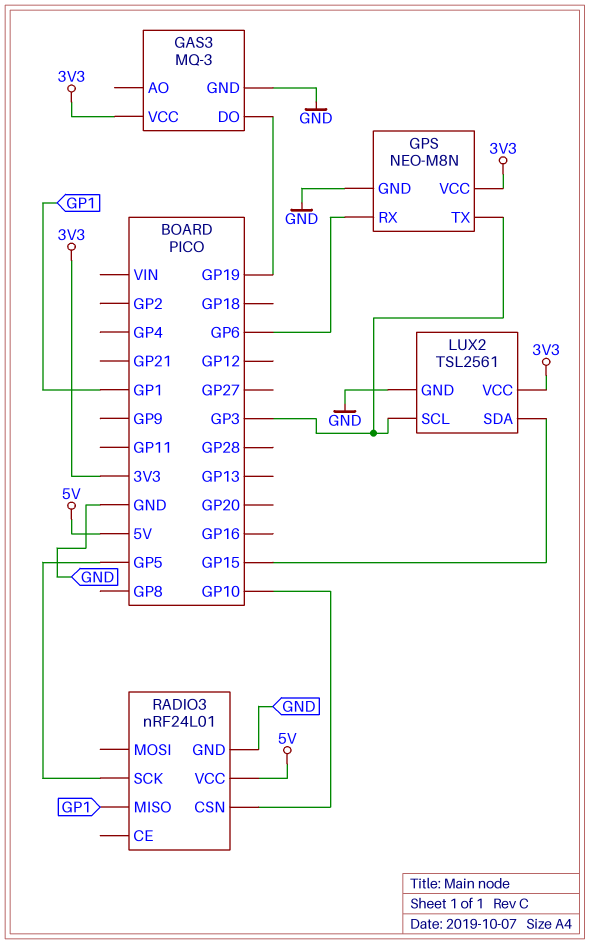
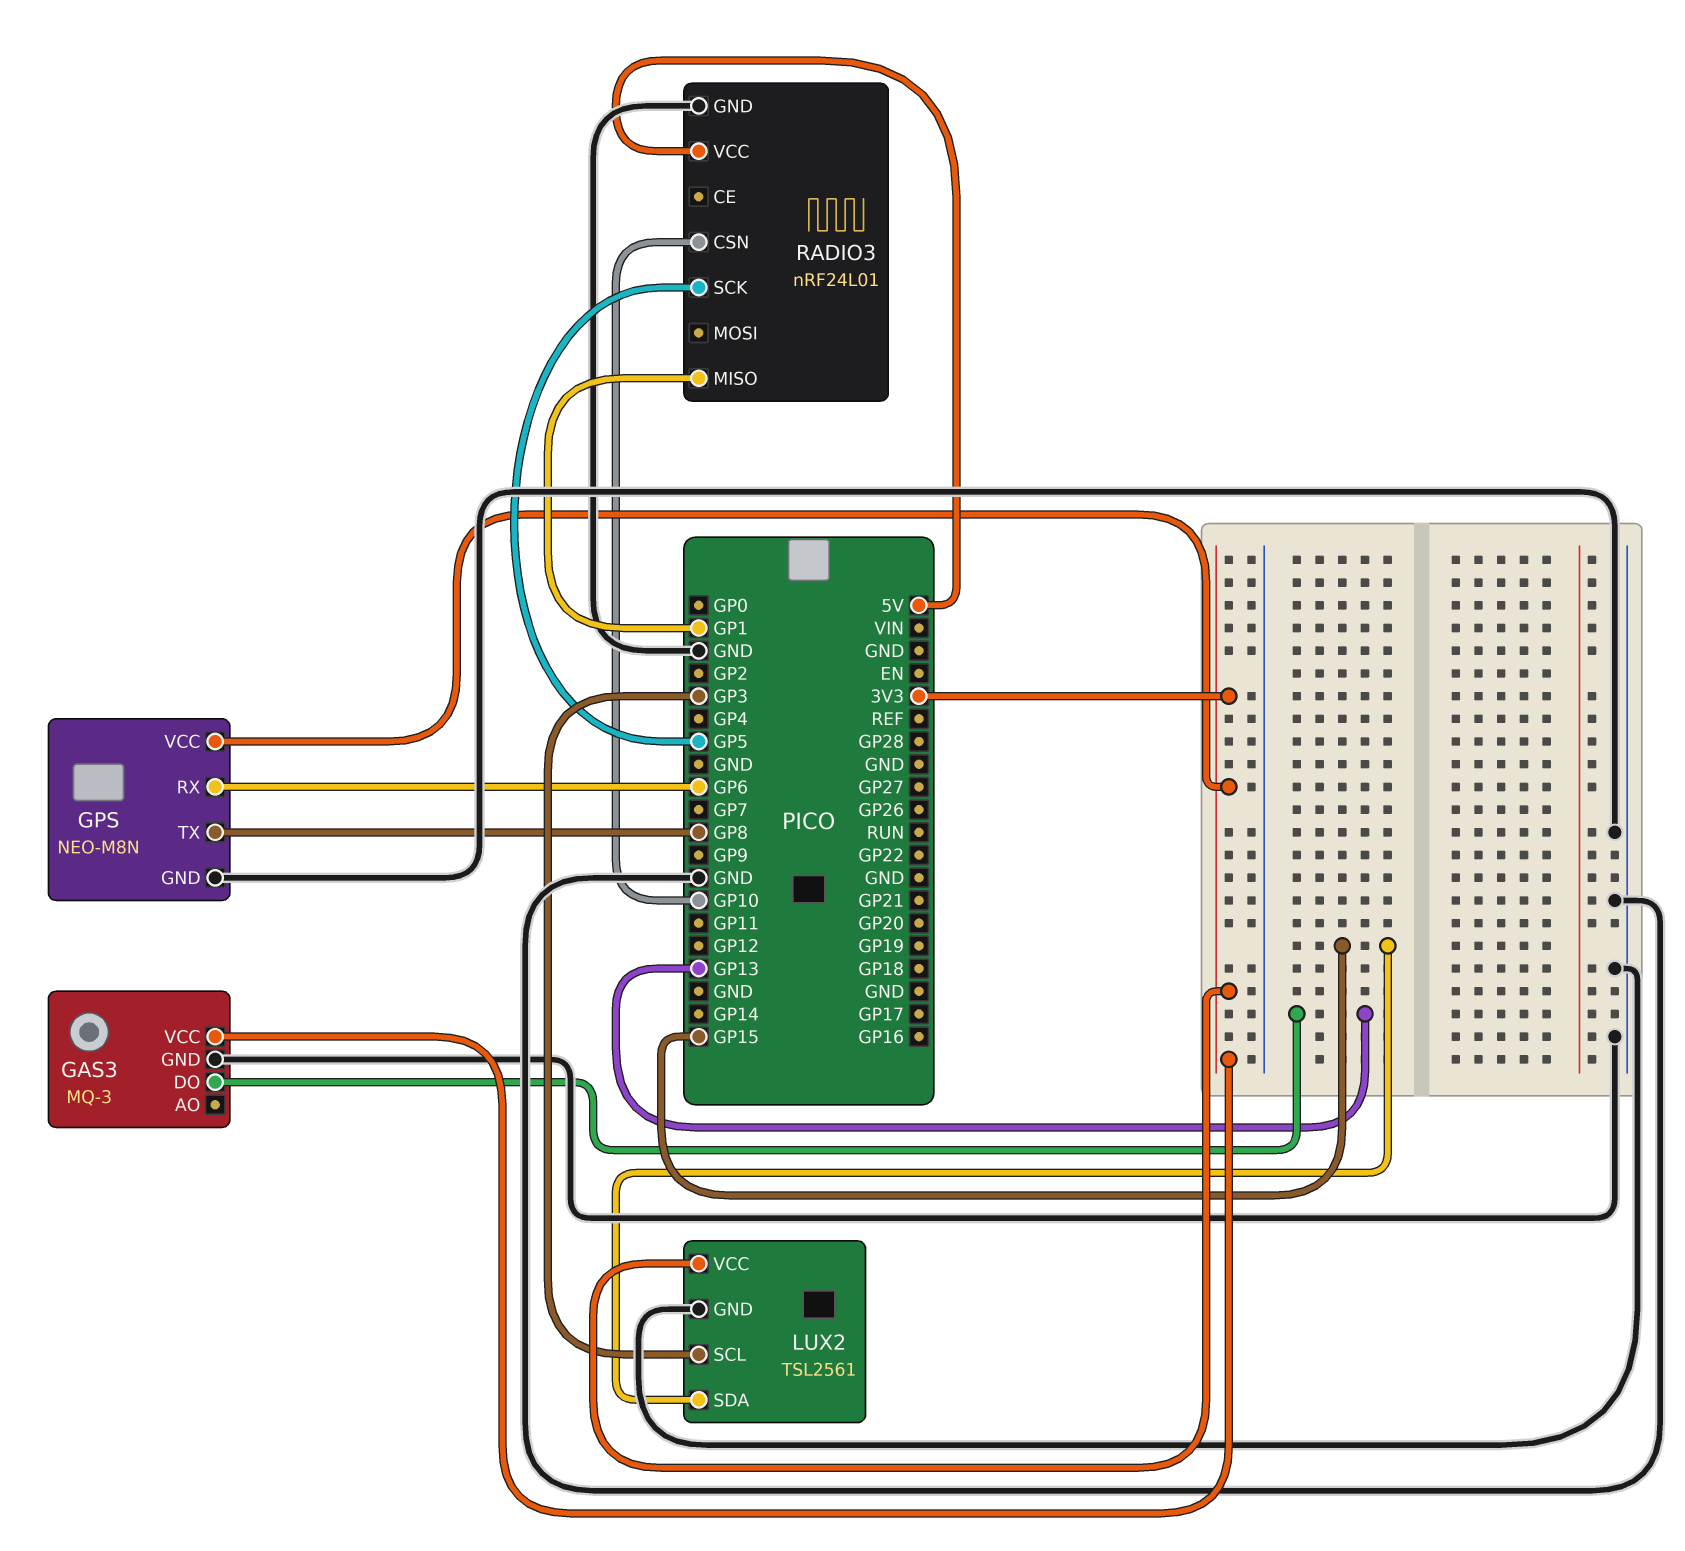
GAS3 pin DO: GP19 -> GP13
GPS pin TX: GP3 -> GP8

